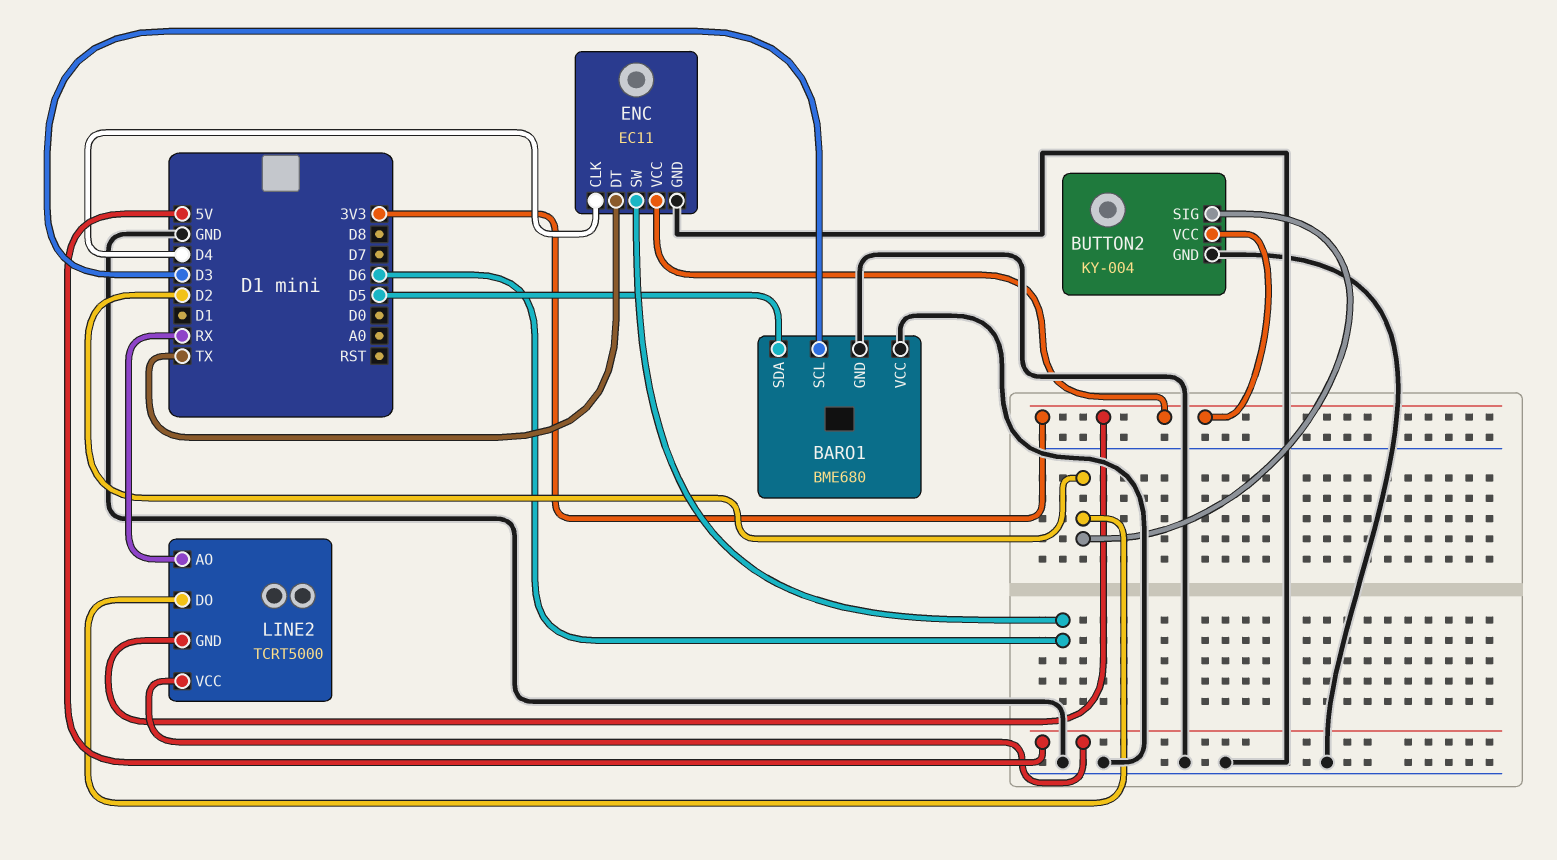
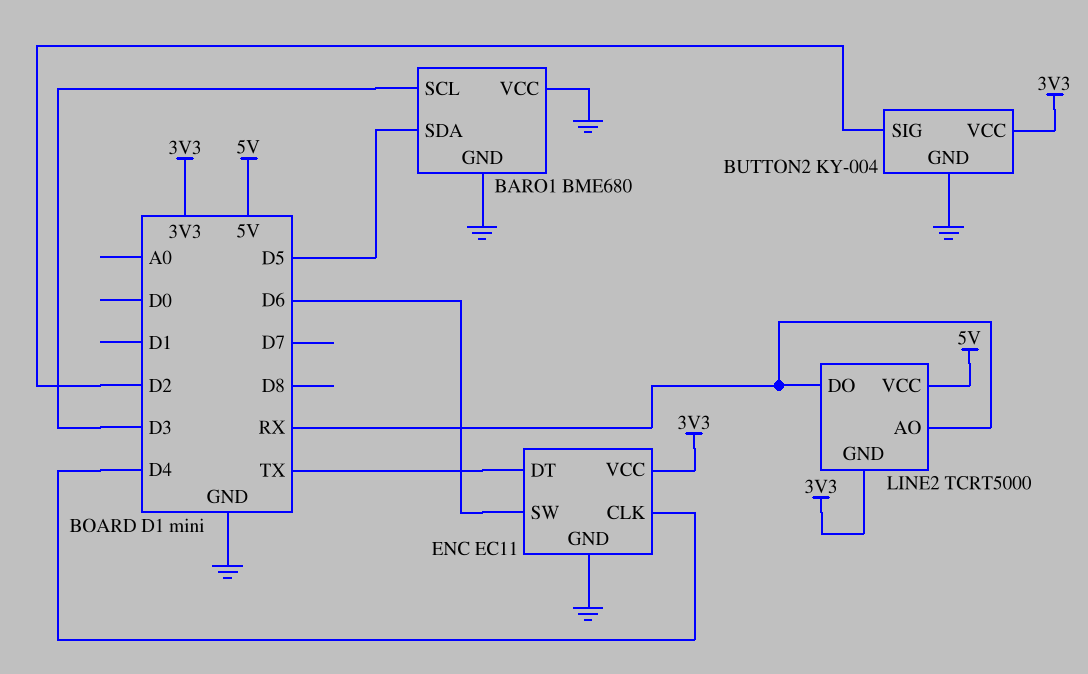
LINE2 pin DO: D2 -> RX

